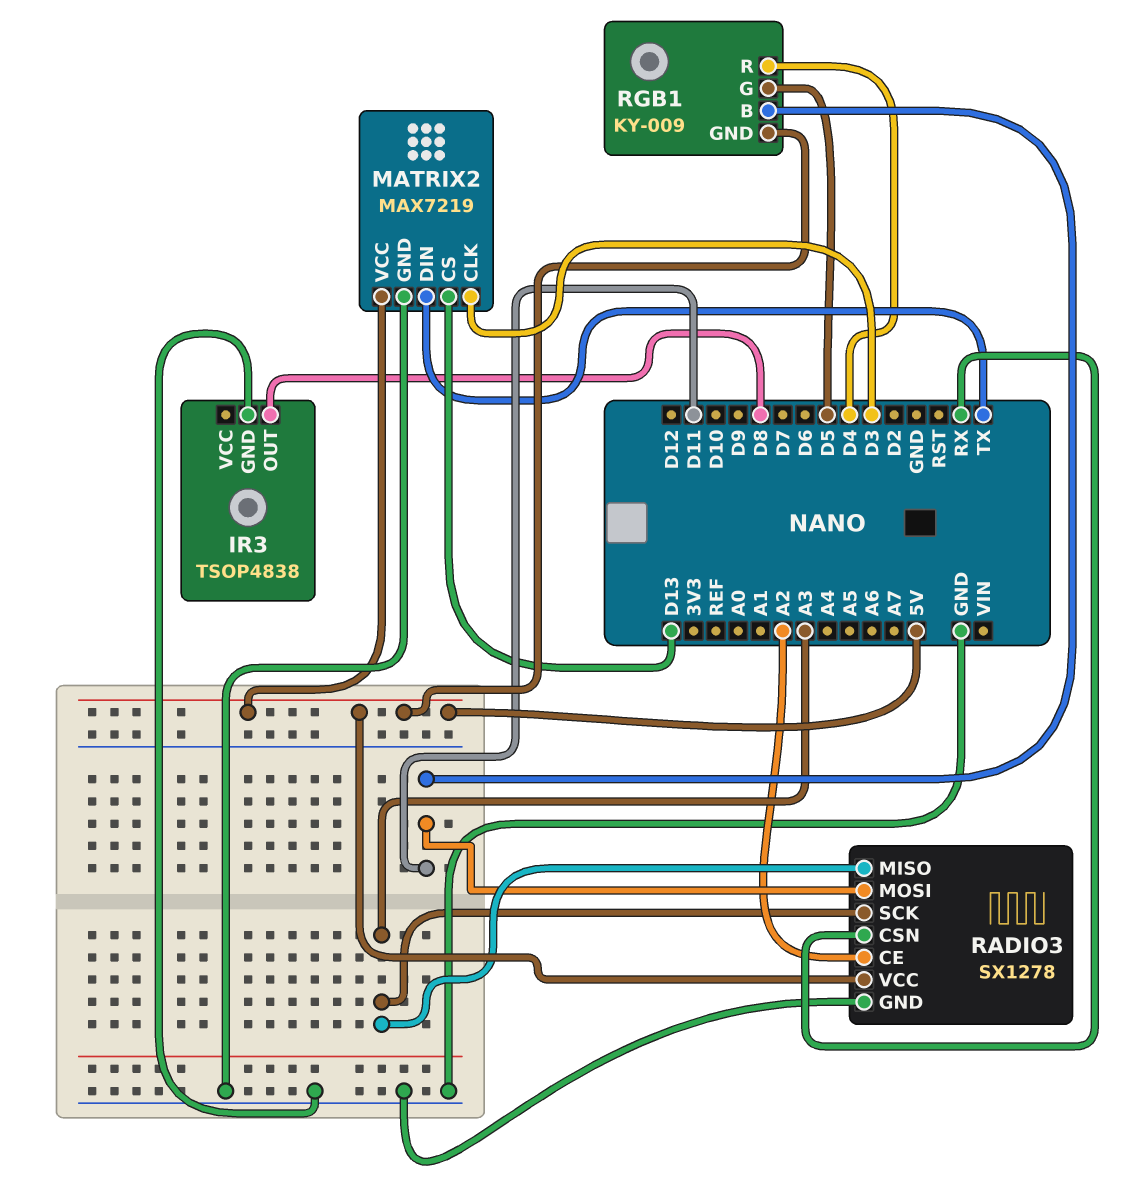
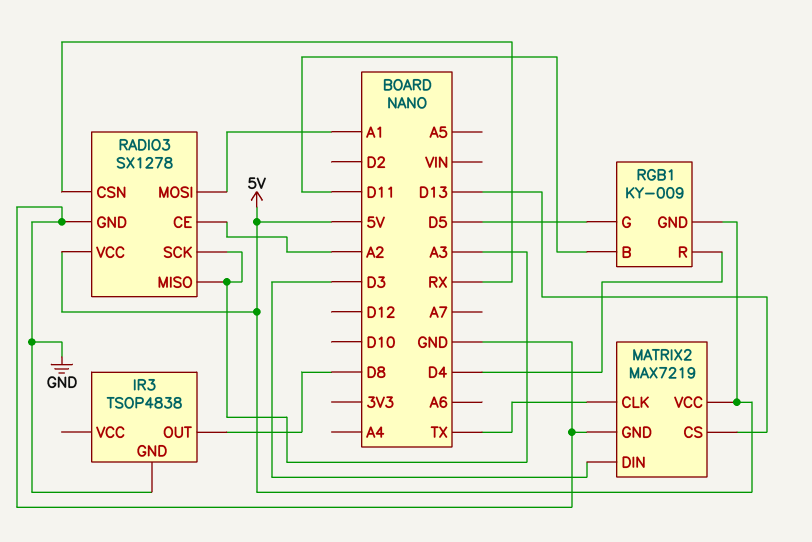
MATRIX2 pin CLK: D3 -> TX
MATRIX2 pin DIN: TX -> D3
RADIO3 pin MOSI: D11 -> A1

